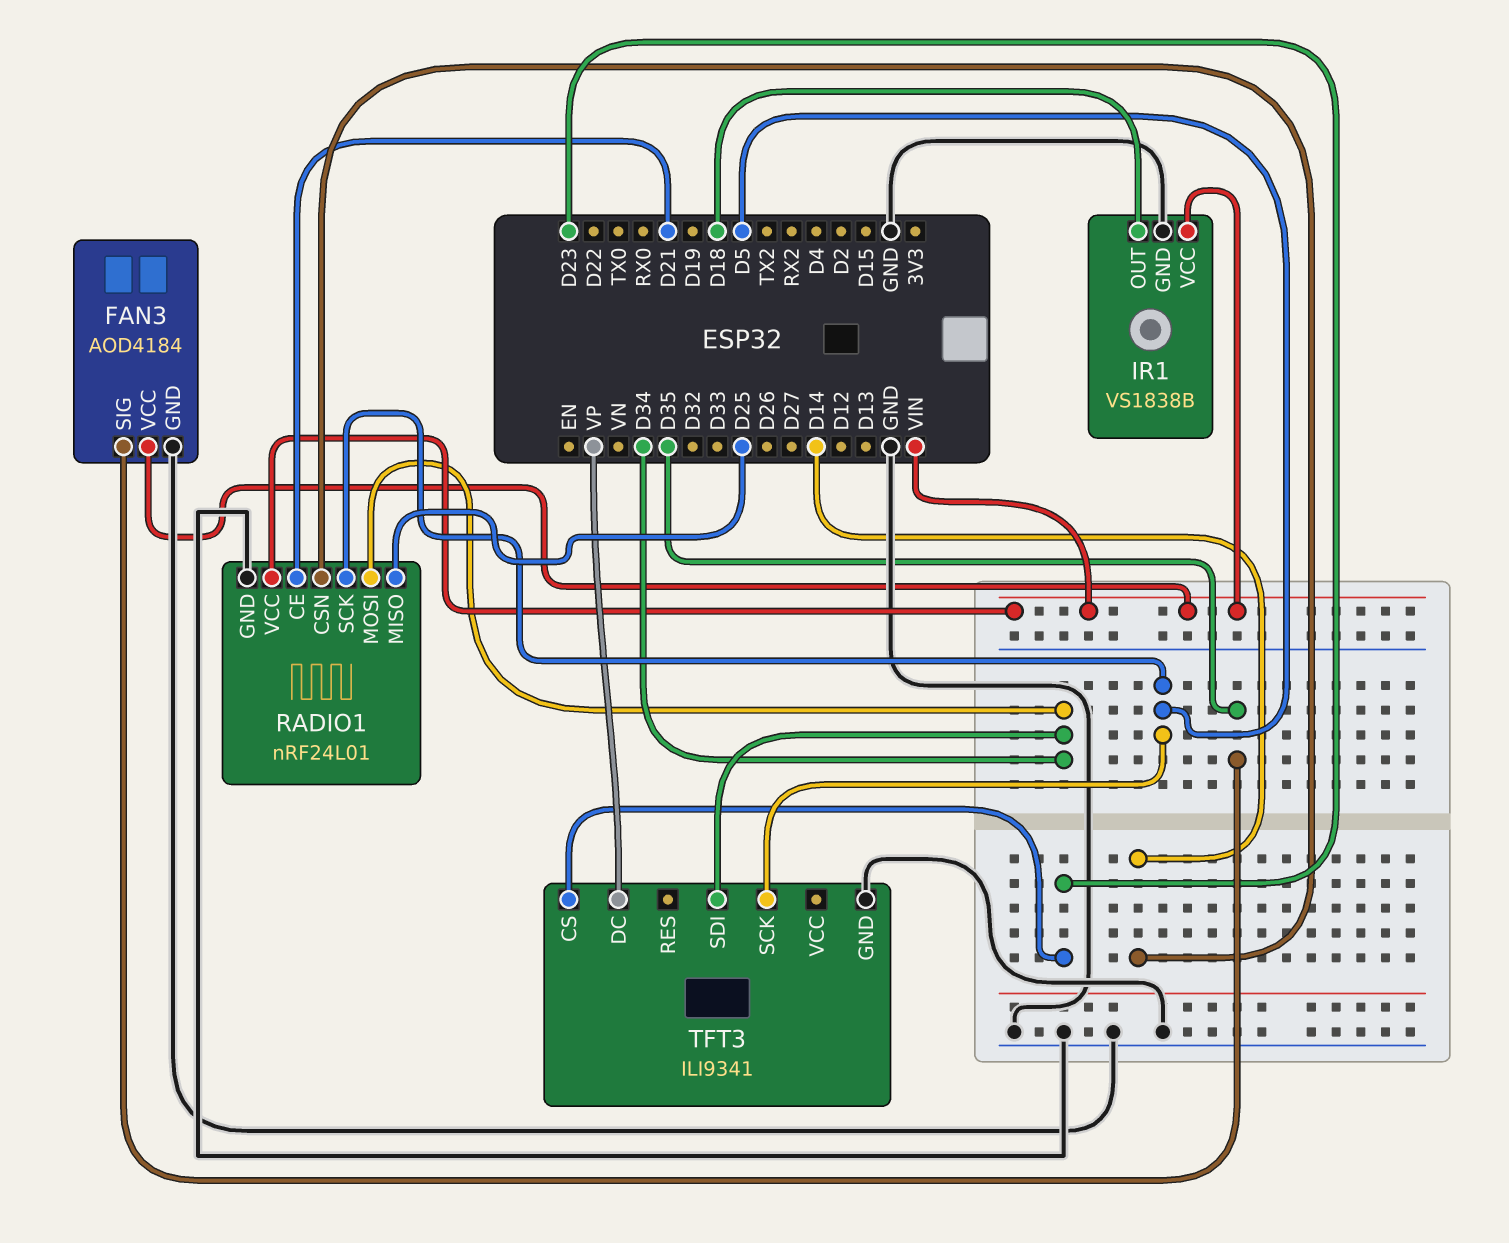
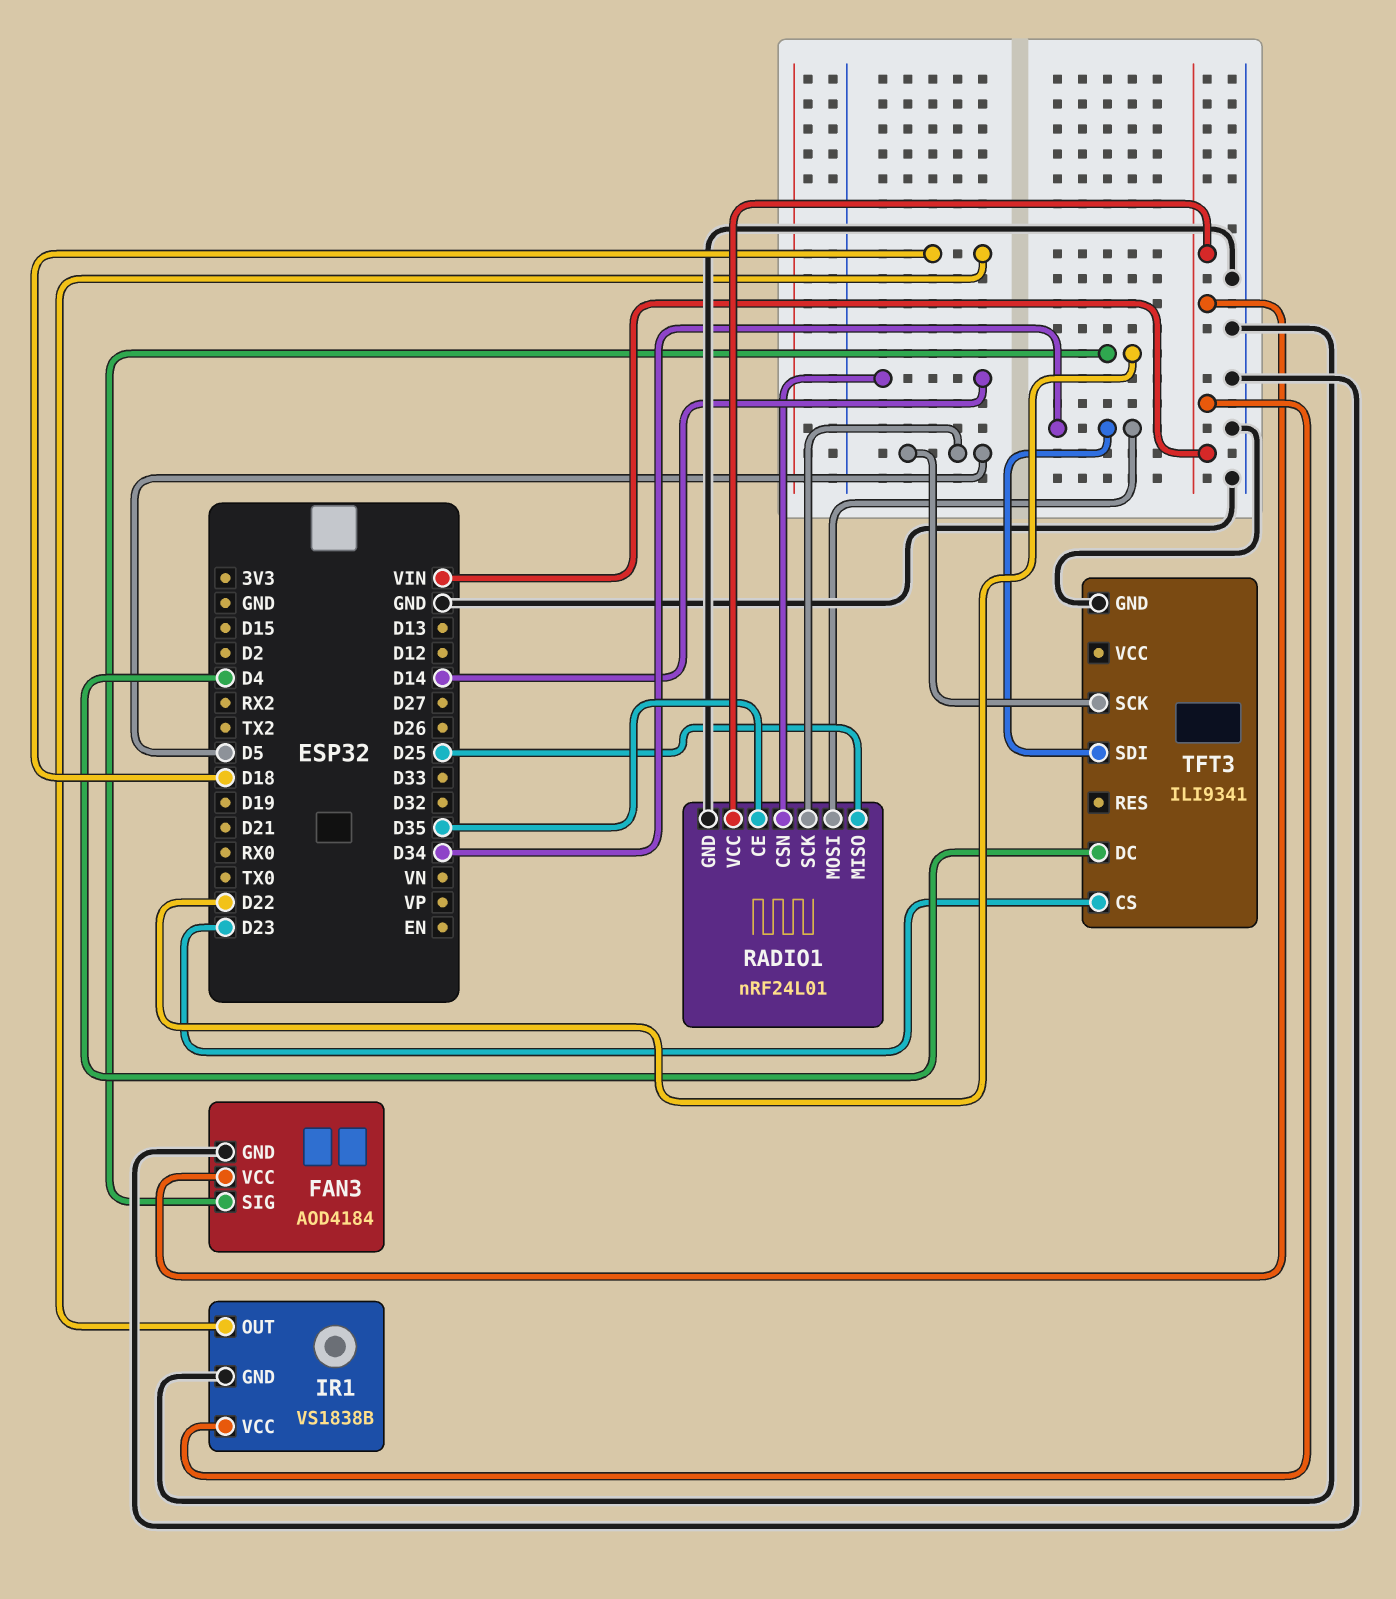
FAN3 pin SIG: D35 -> D22
RADIO1 pin CE: D21 -> D35
TFT3 pin DC: VP -> D4

